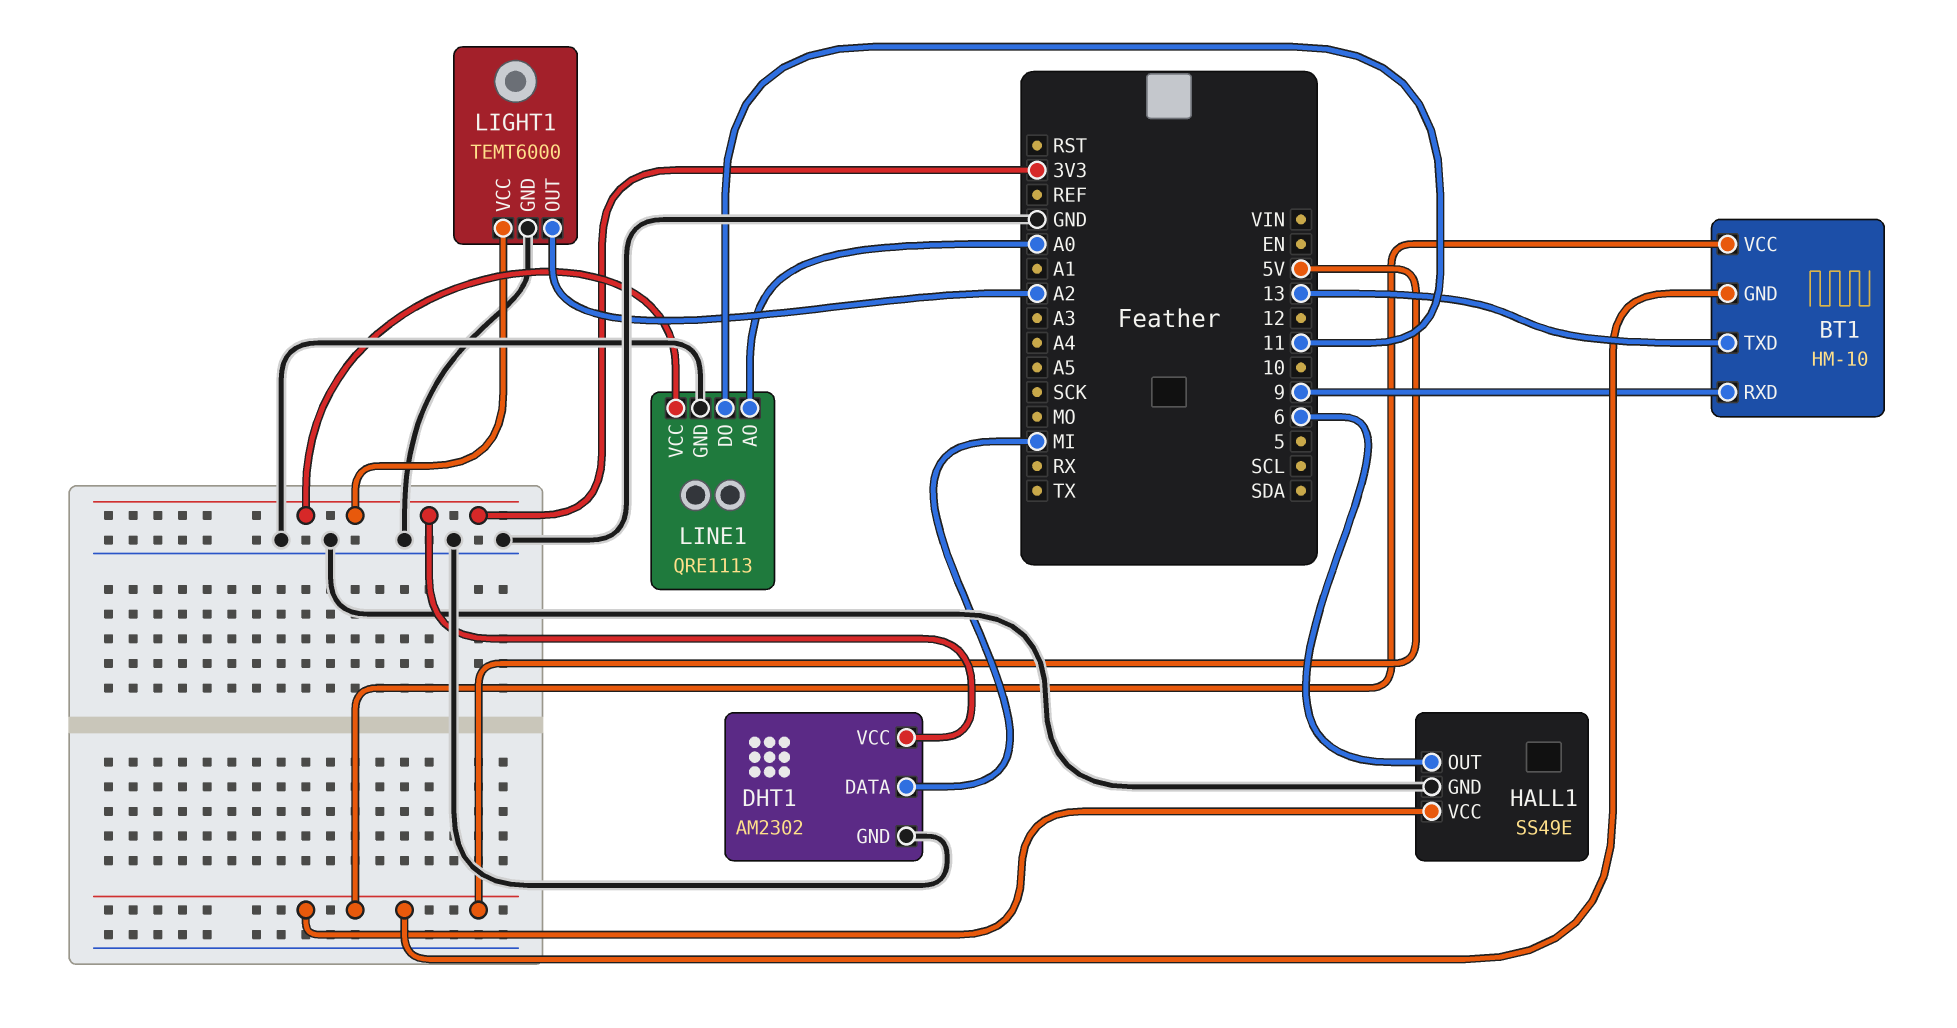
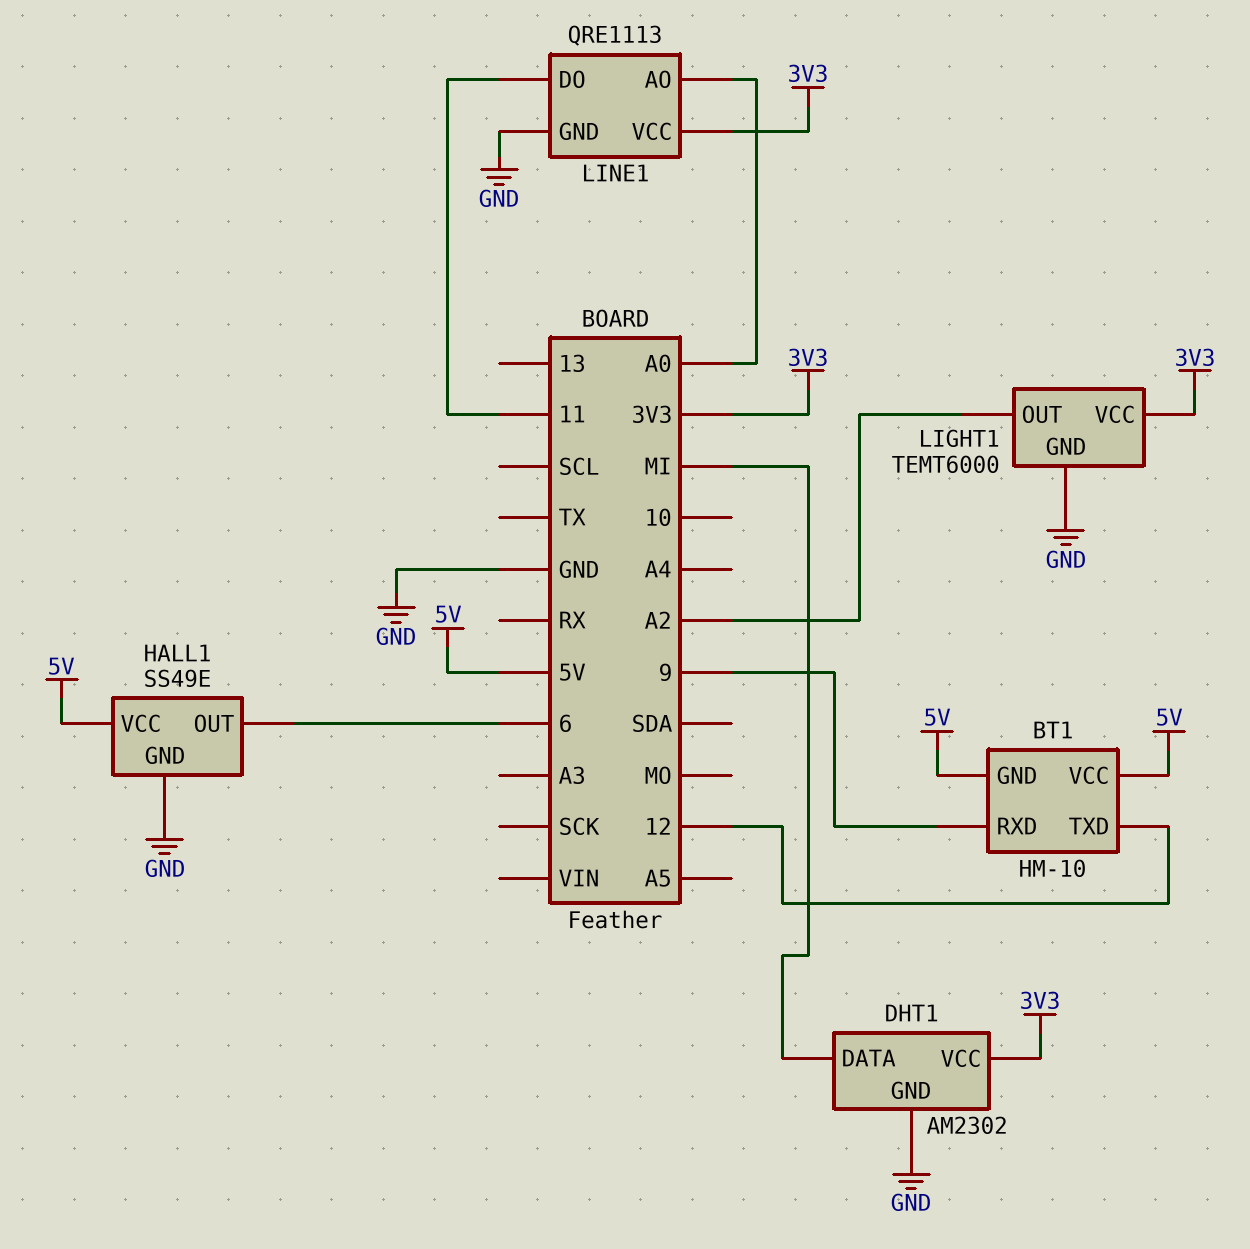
BT1 pin TXD: 13 -> 12

